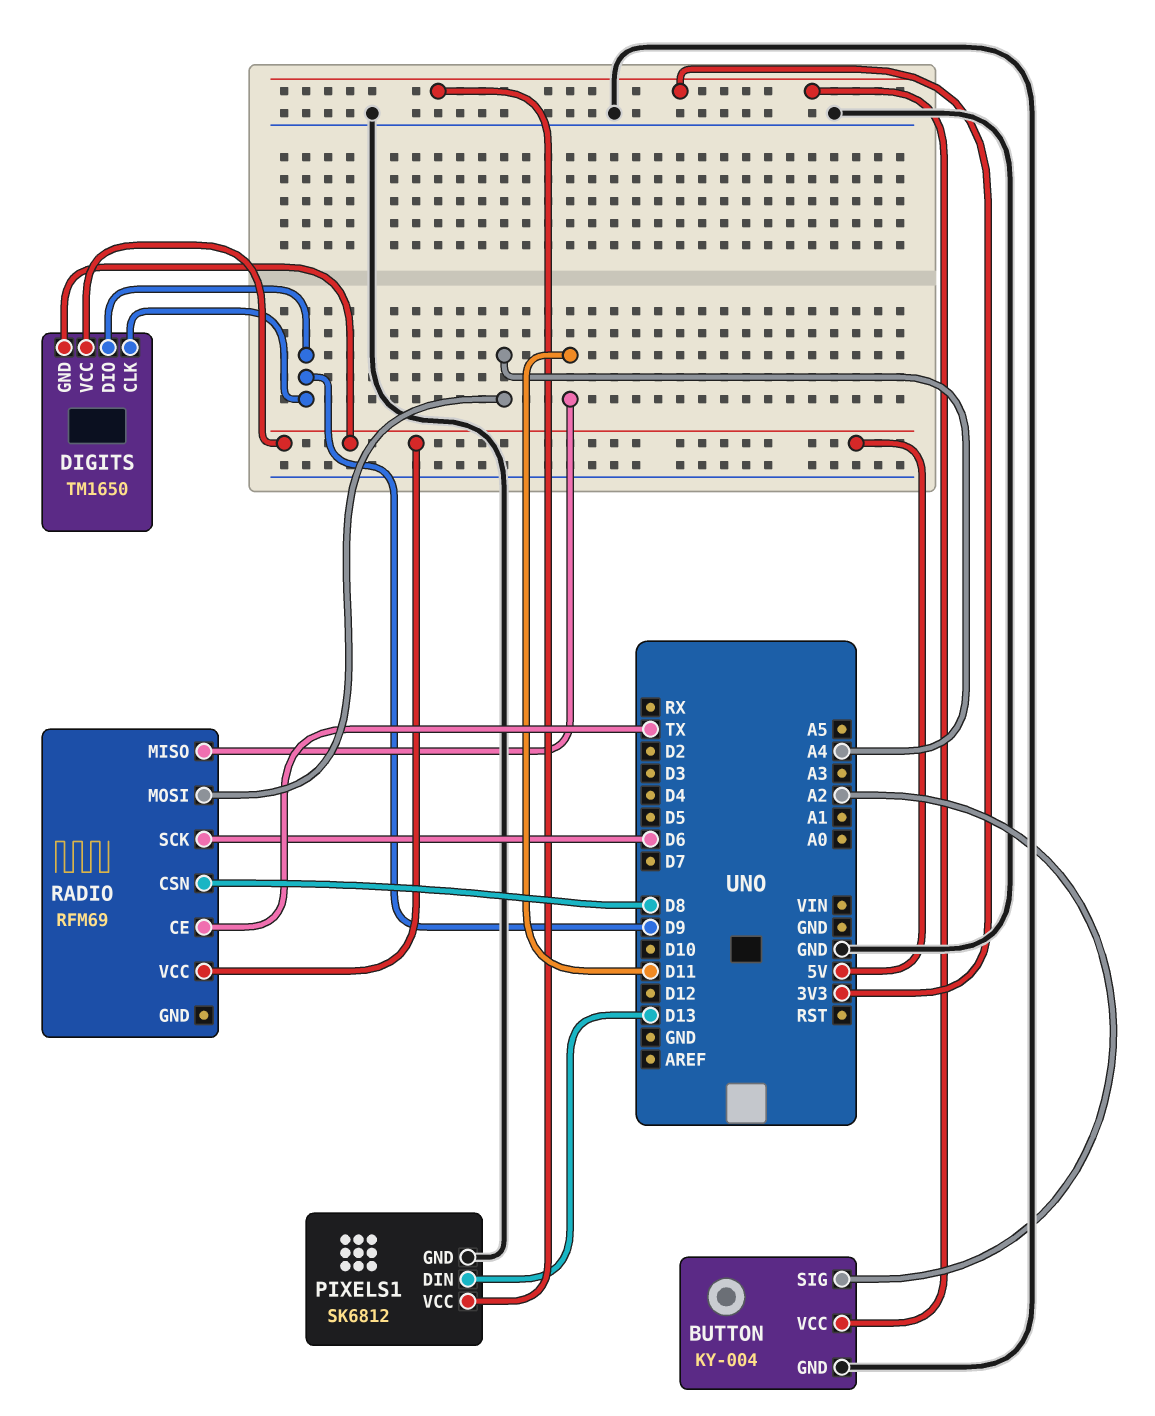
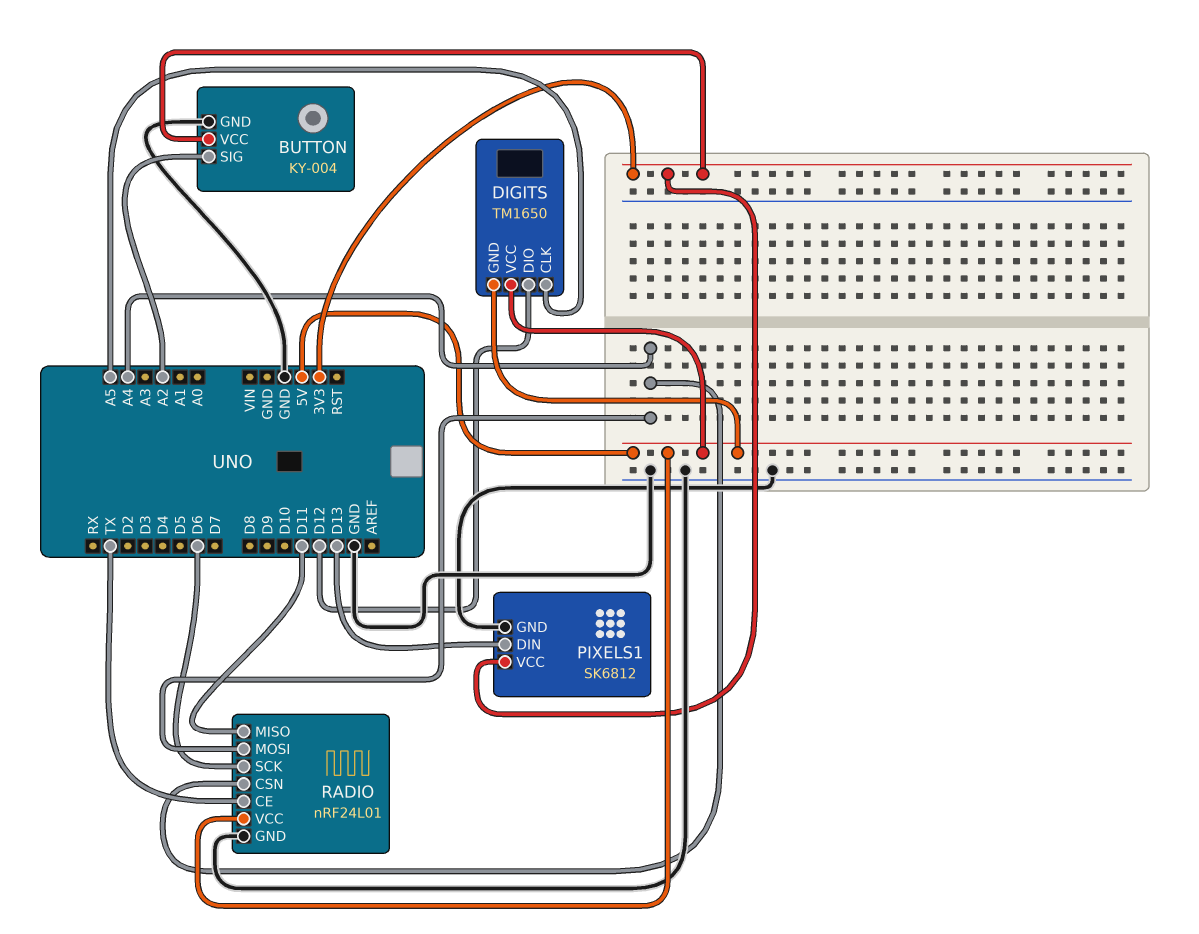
DIGITS pin CLK: D9 -> A5
DIGITS pin DIO: D9 -> D12
RADIO: RFM69 -> nRF24L01
RADIO pin CSN: D8 -> A4
RADIO pin GND: none -> GND

